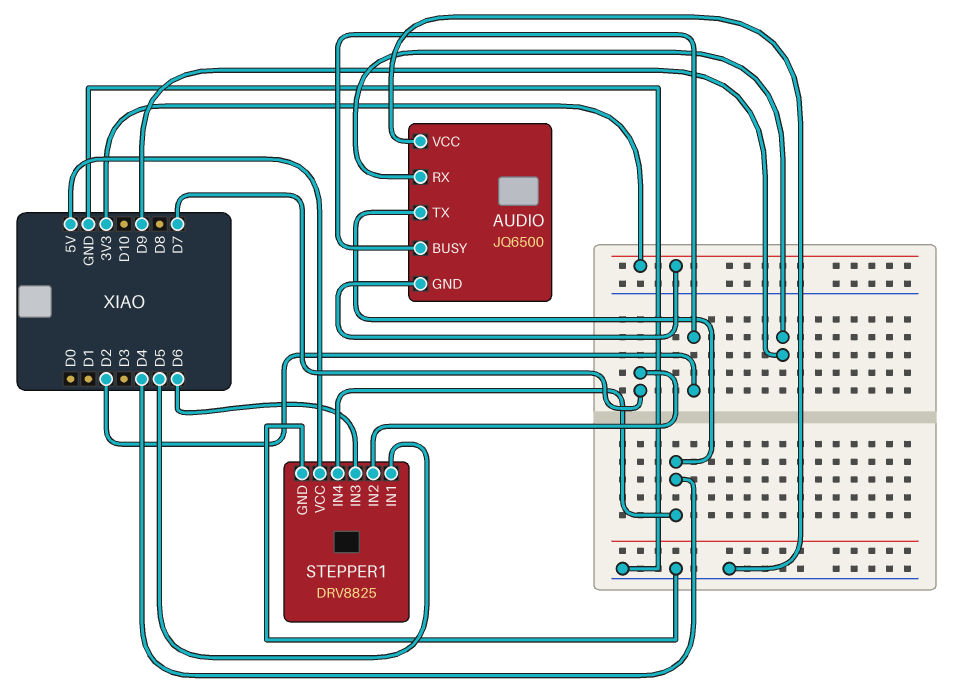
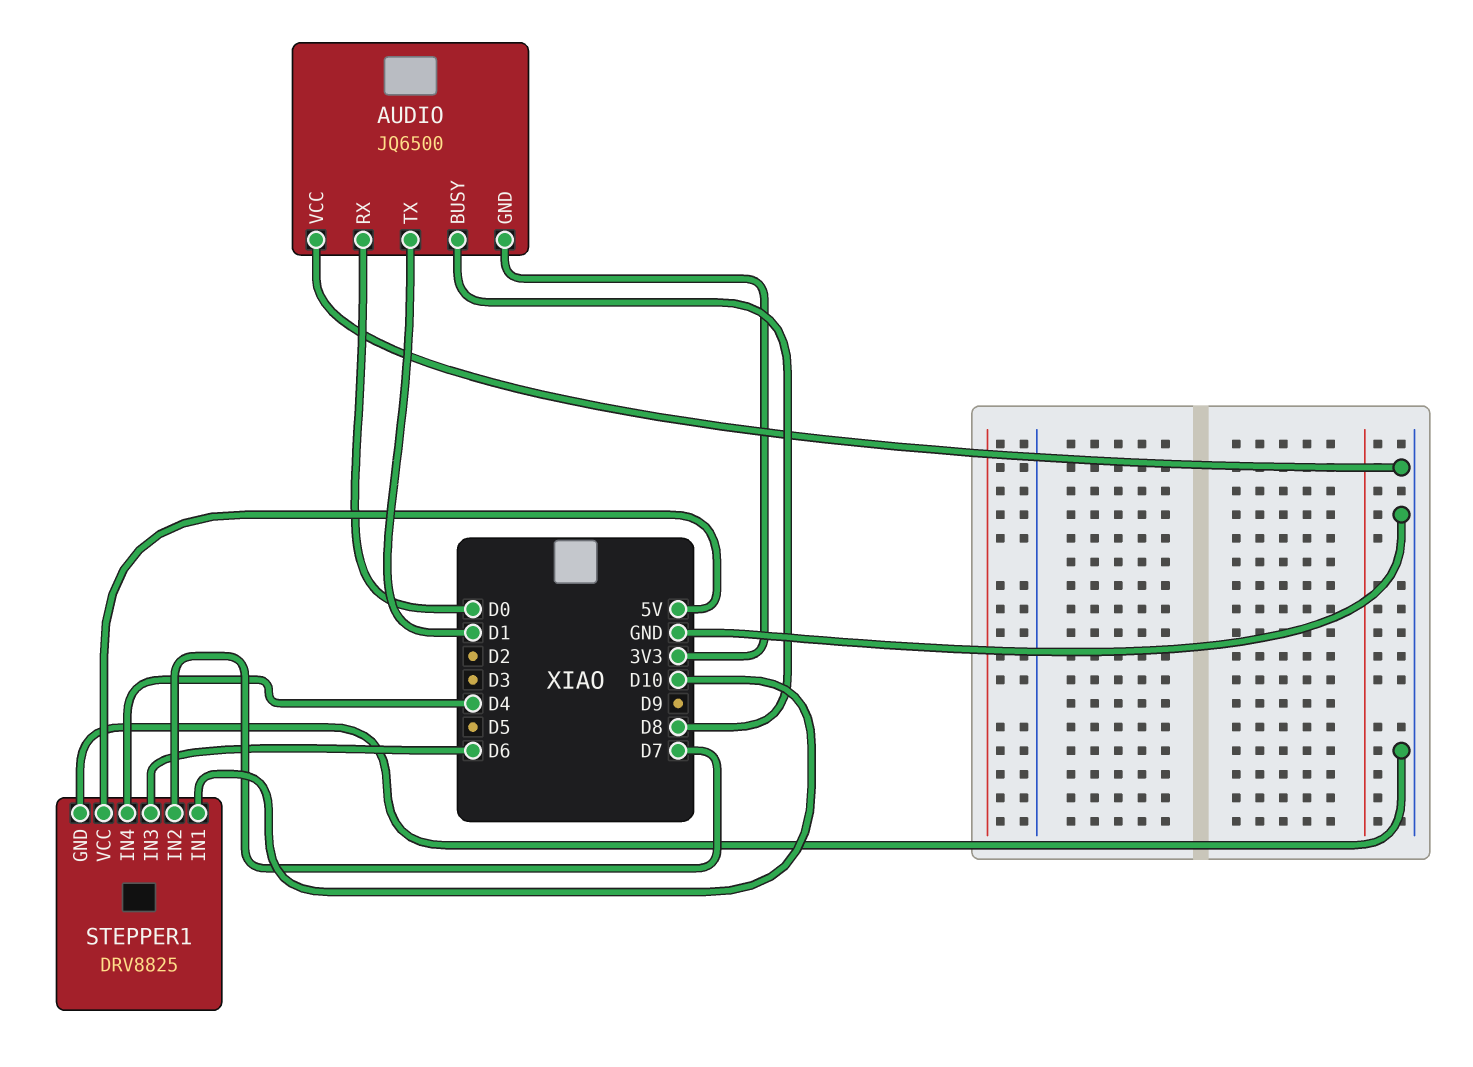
AUDIO pin BUSY: D2 -> D8
AUDIO pin RX: D9 -> D0
AUDIO pin TX: D4 -> D1
STEPPER1 pin IN1: D5 -> D10

